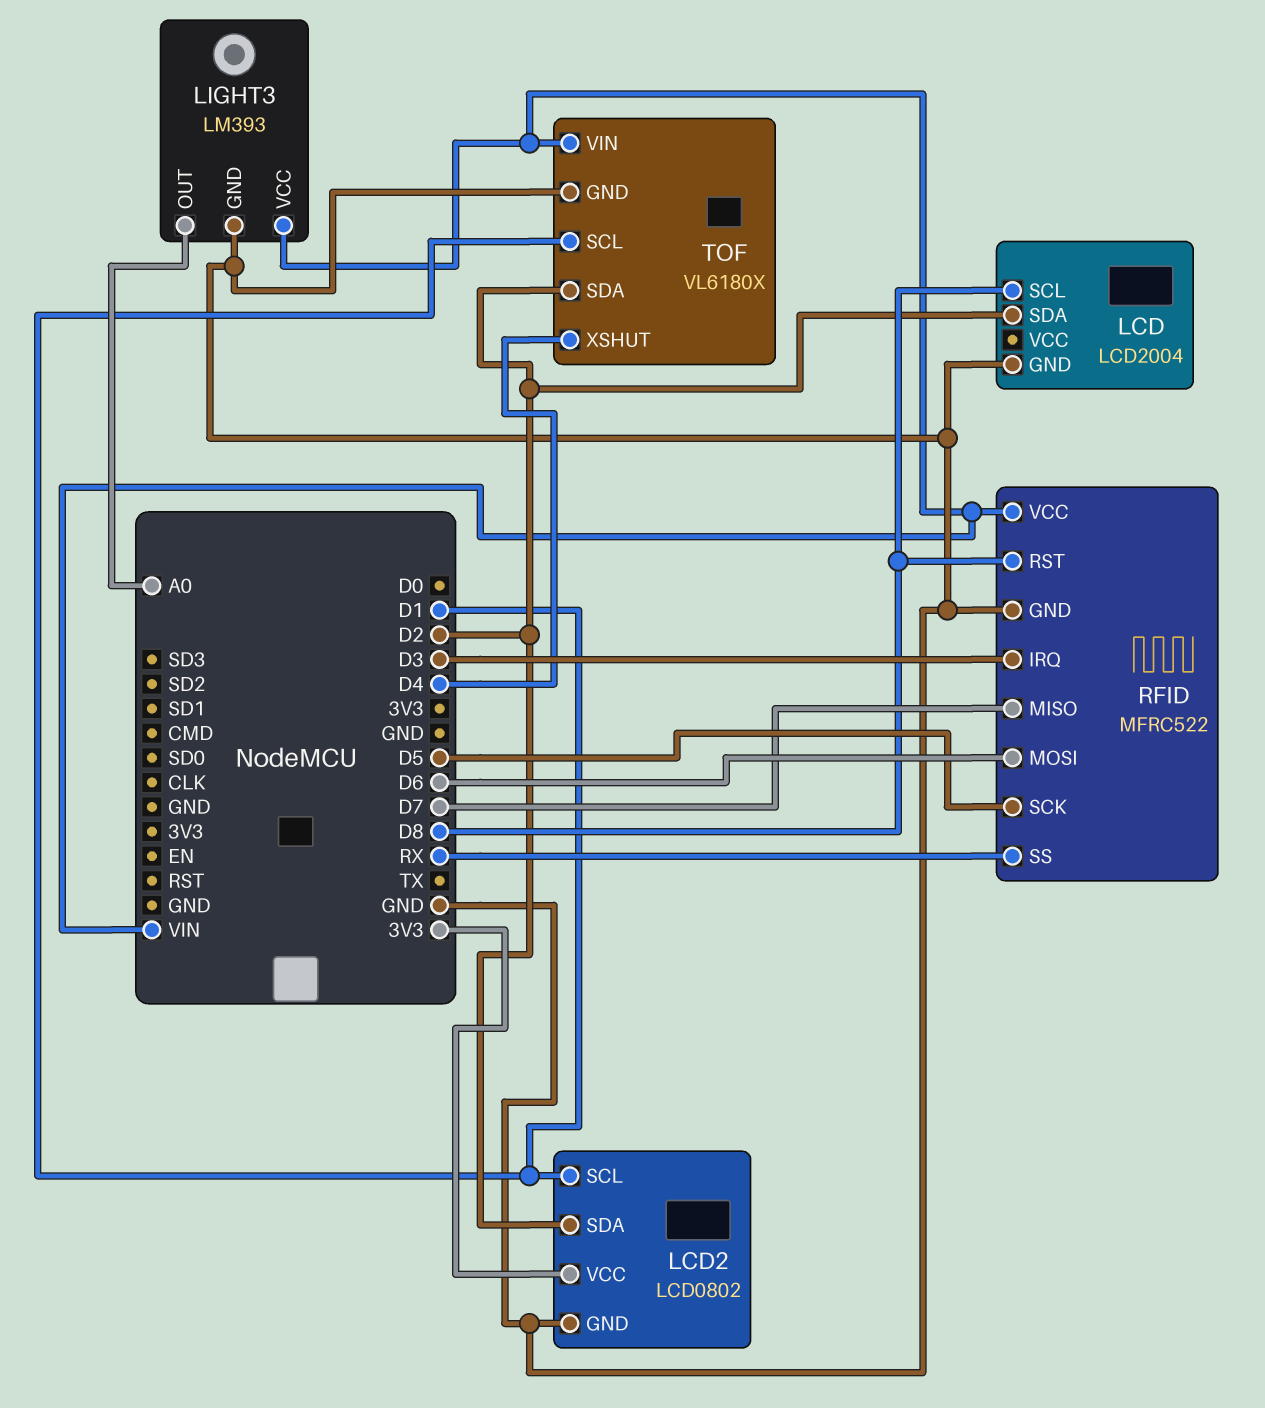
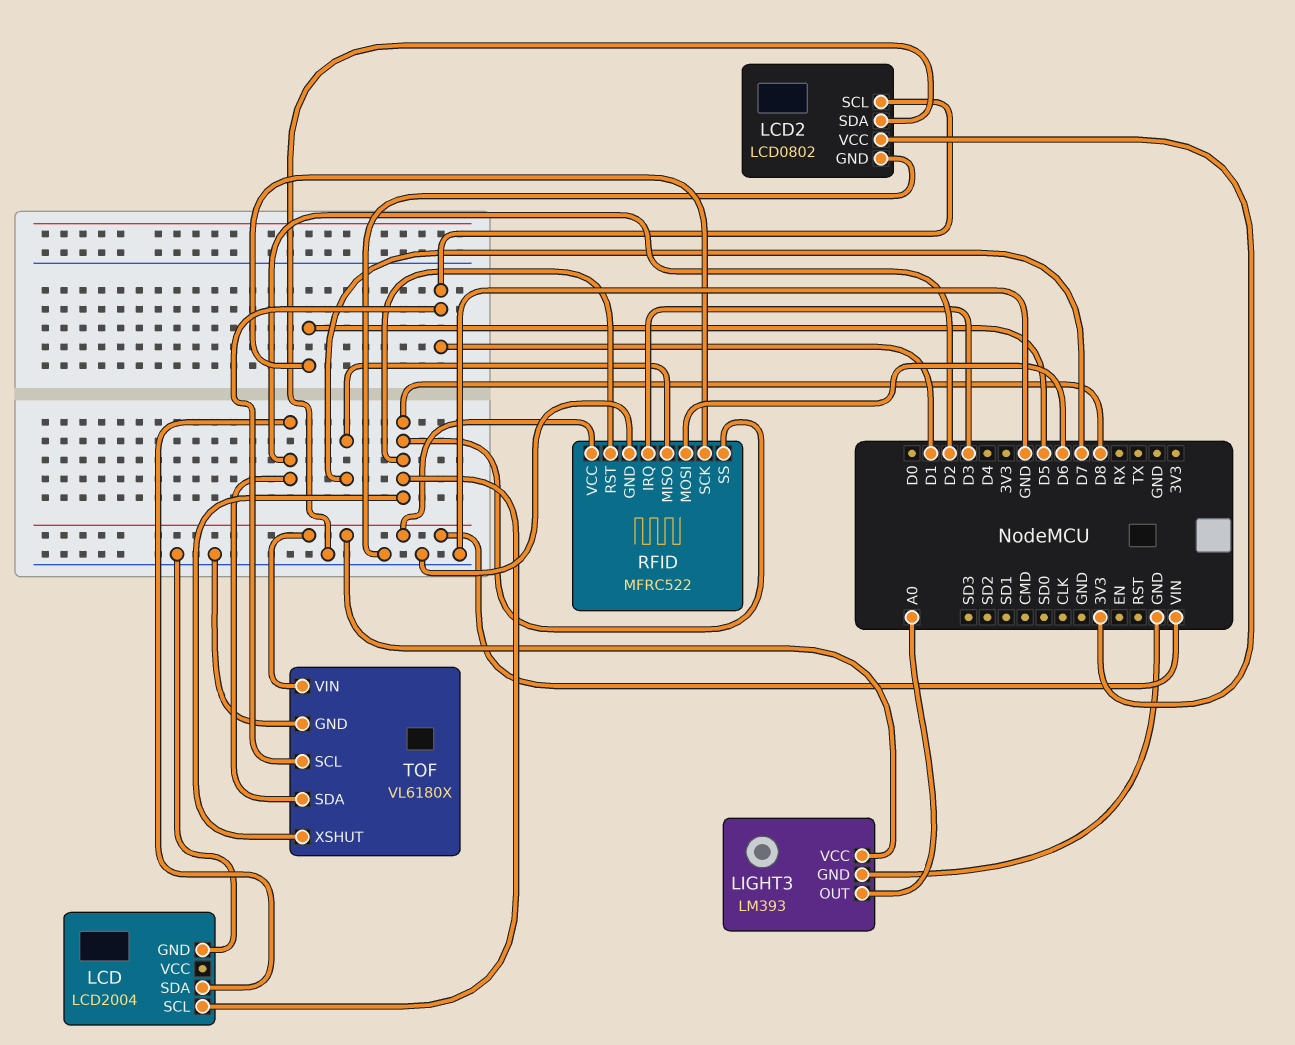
LCD2 pin SDA: D2 -> GND
RFID pin SS: RX -> D8
TOF pin XSHUT: D4 -> D8

